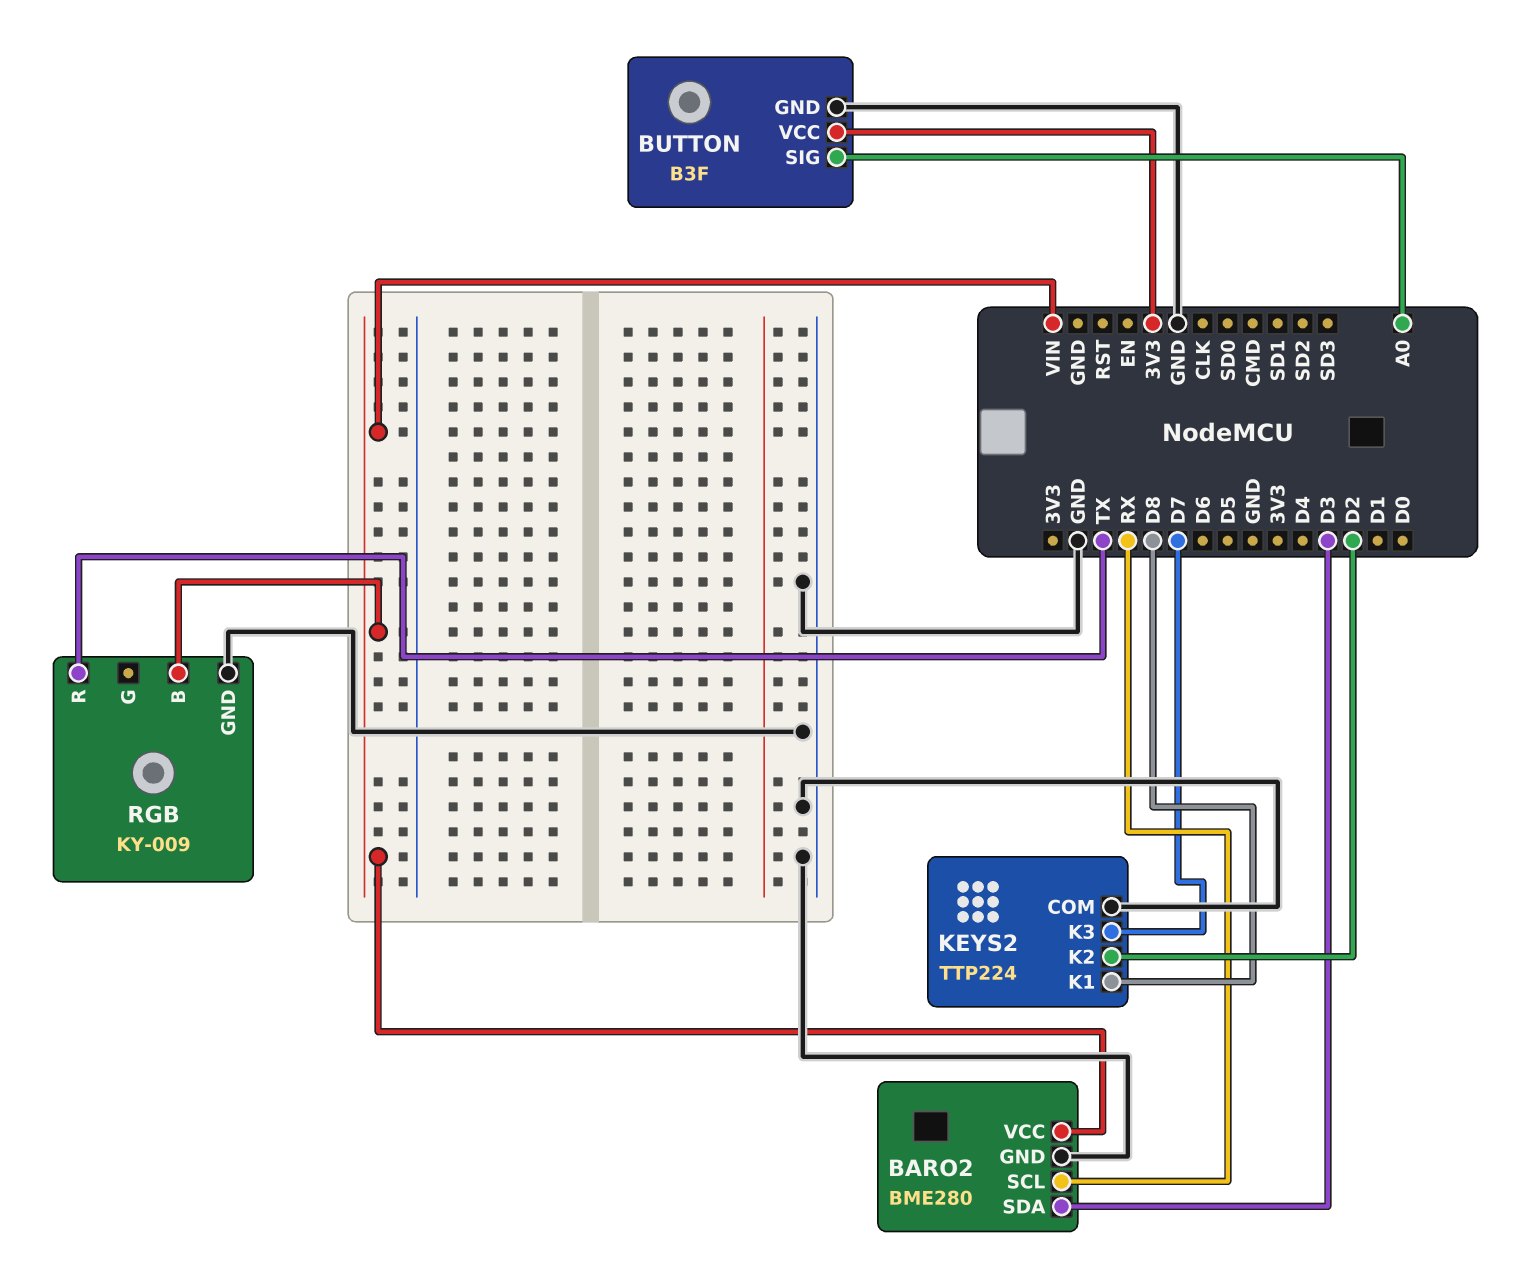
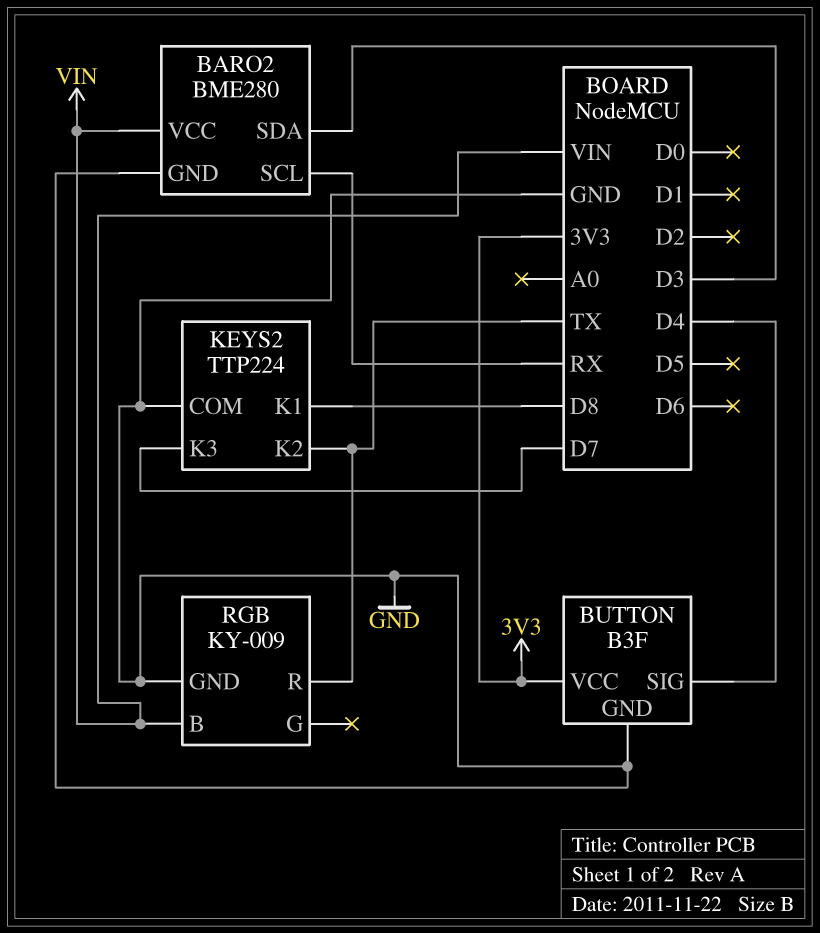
BUTTON pin SIG: A0 -> D4
KEYS2 pin K2: D2 -> TX

